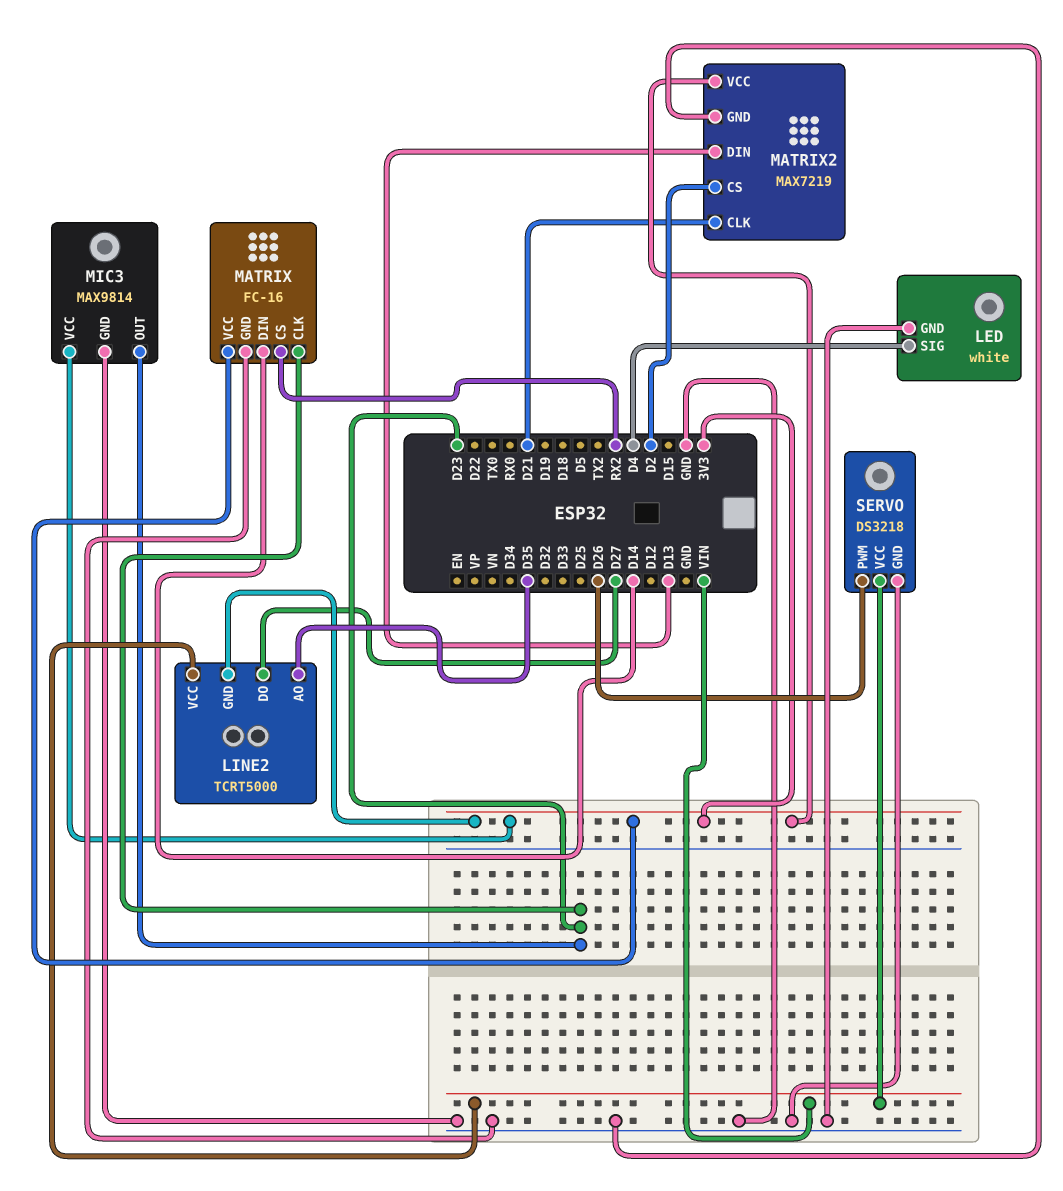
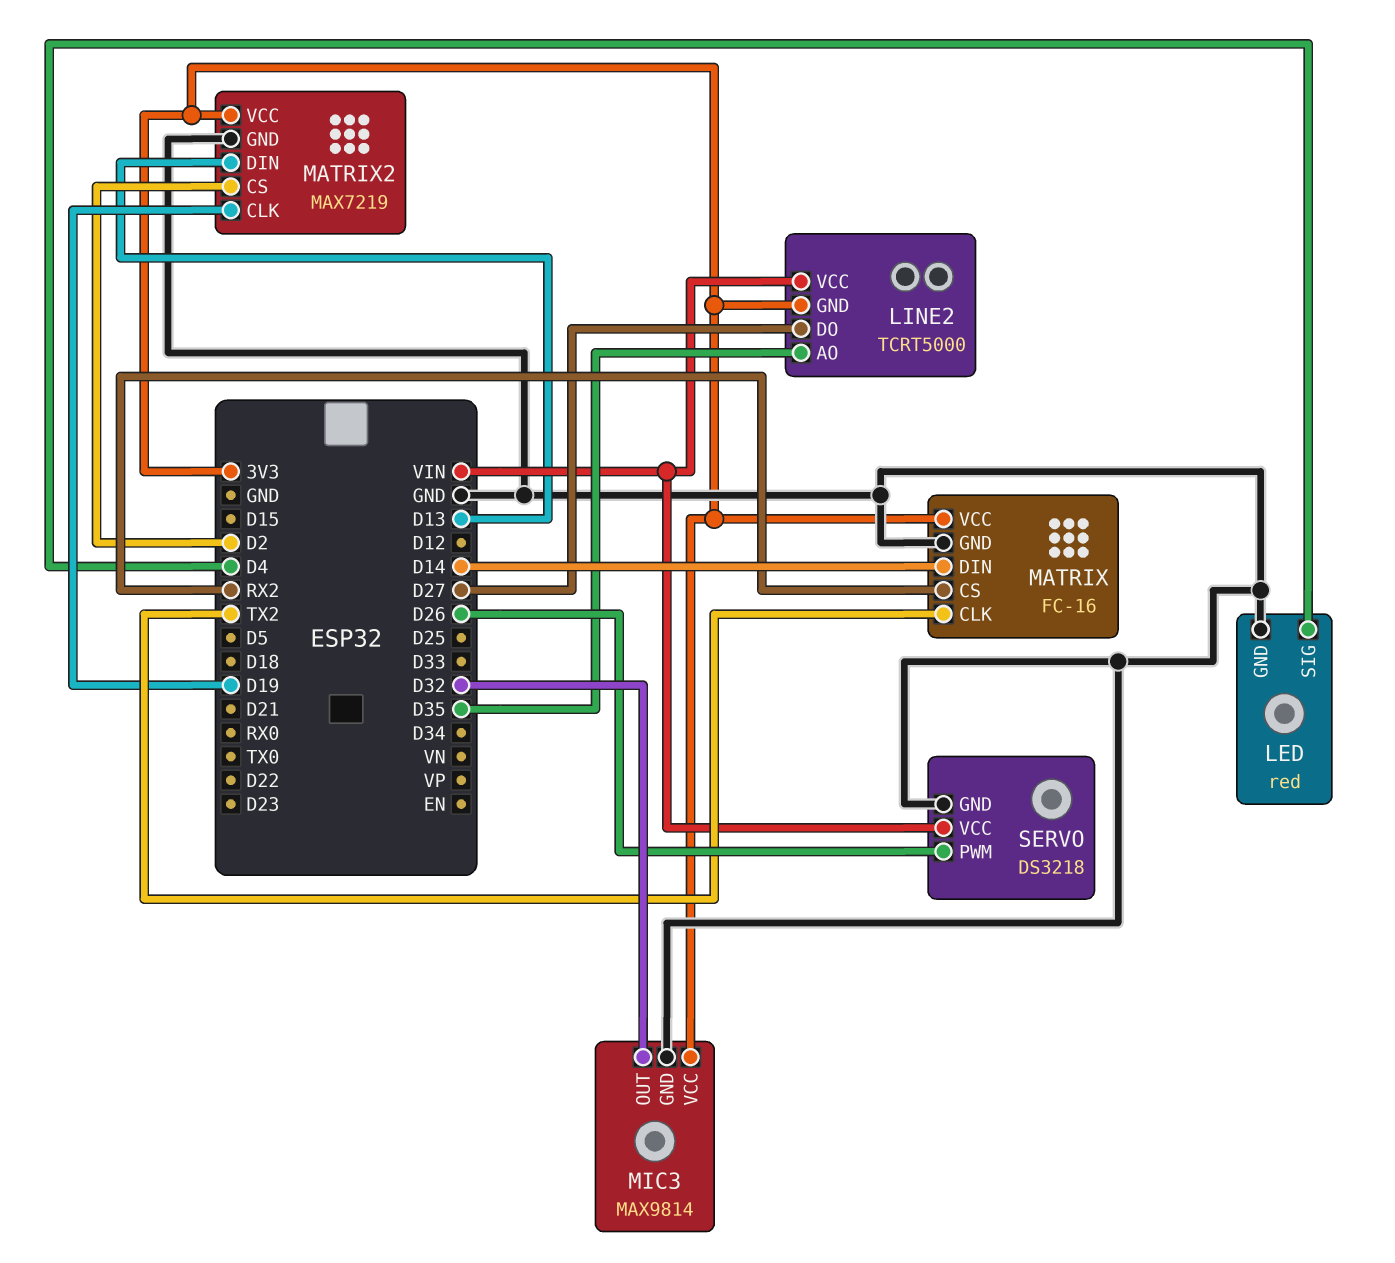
LED: white -> red
MATRIX pin CLK: D23 -> TX2
MATRIX2 pin CLK: D21 -> D19
MIC3 pin OUT: D23 -> D32

